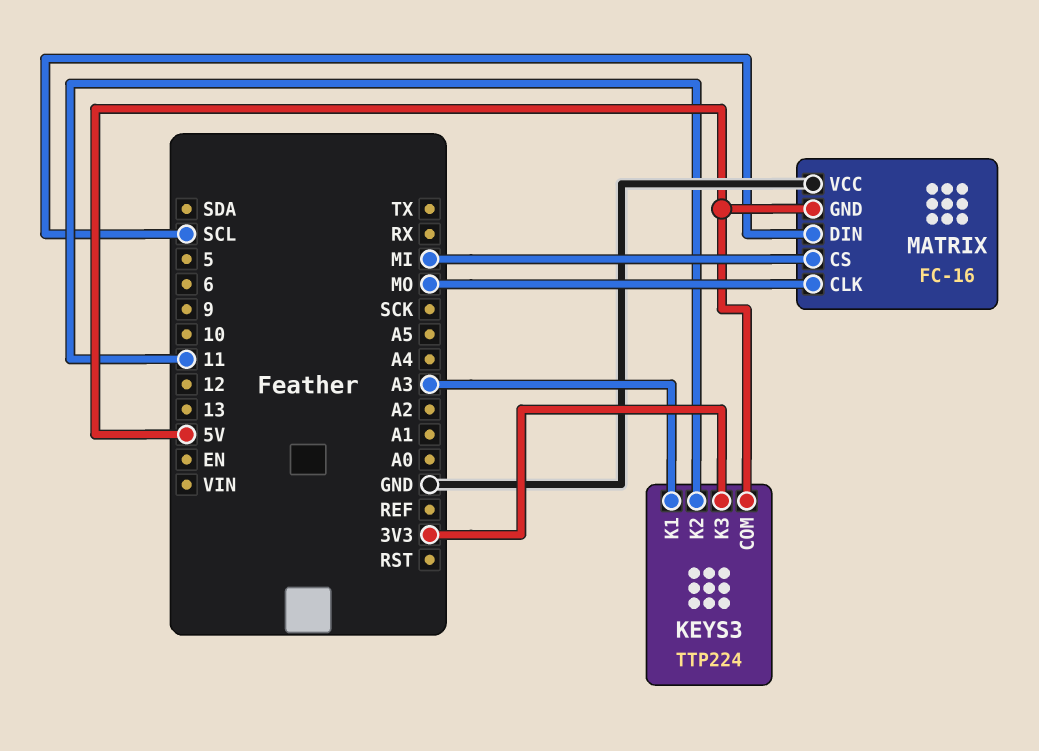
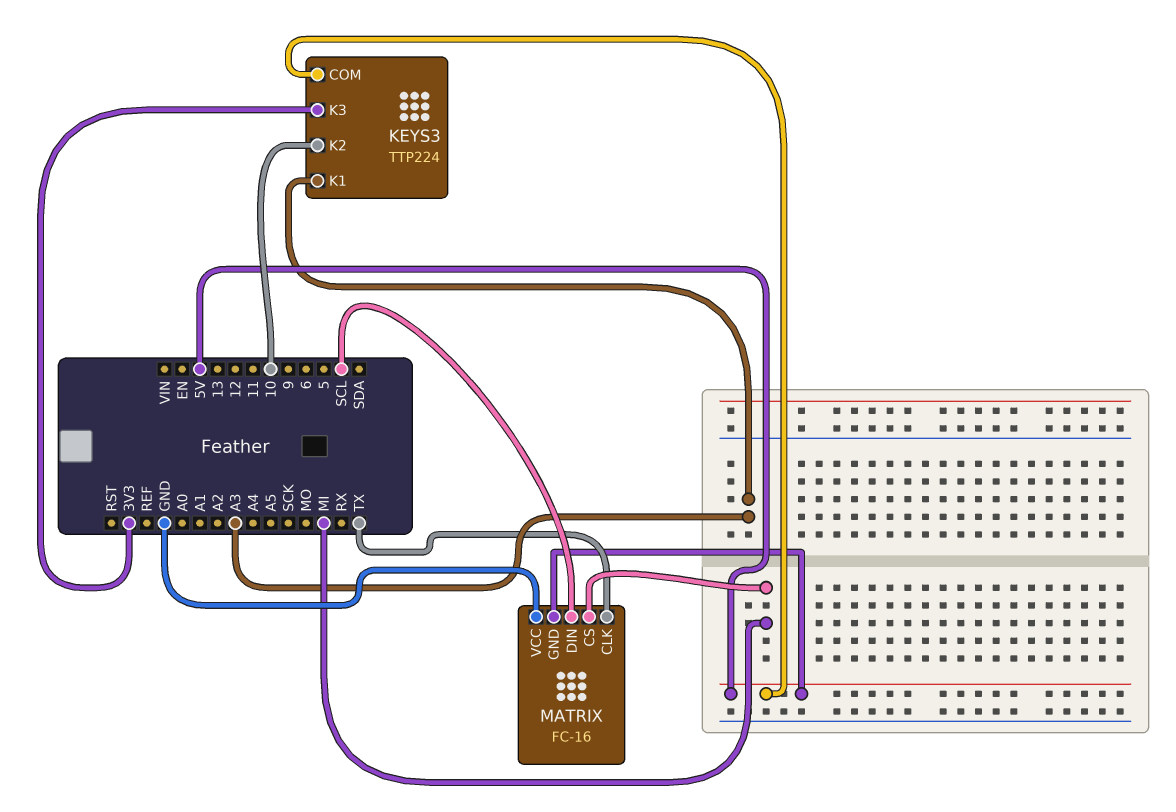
KEYS3 pin K2: 11 -> 10
MATRIX pin CLK: MO -> TX

